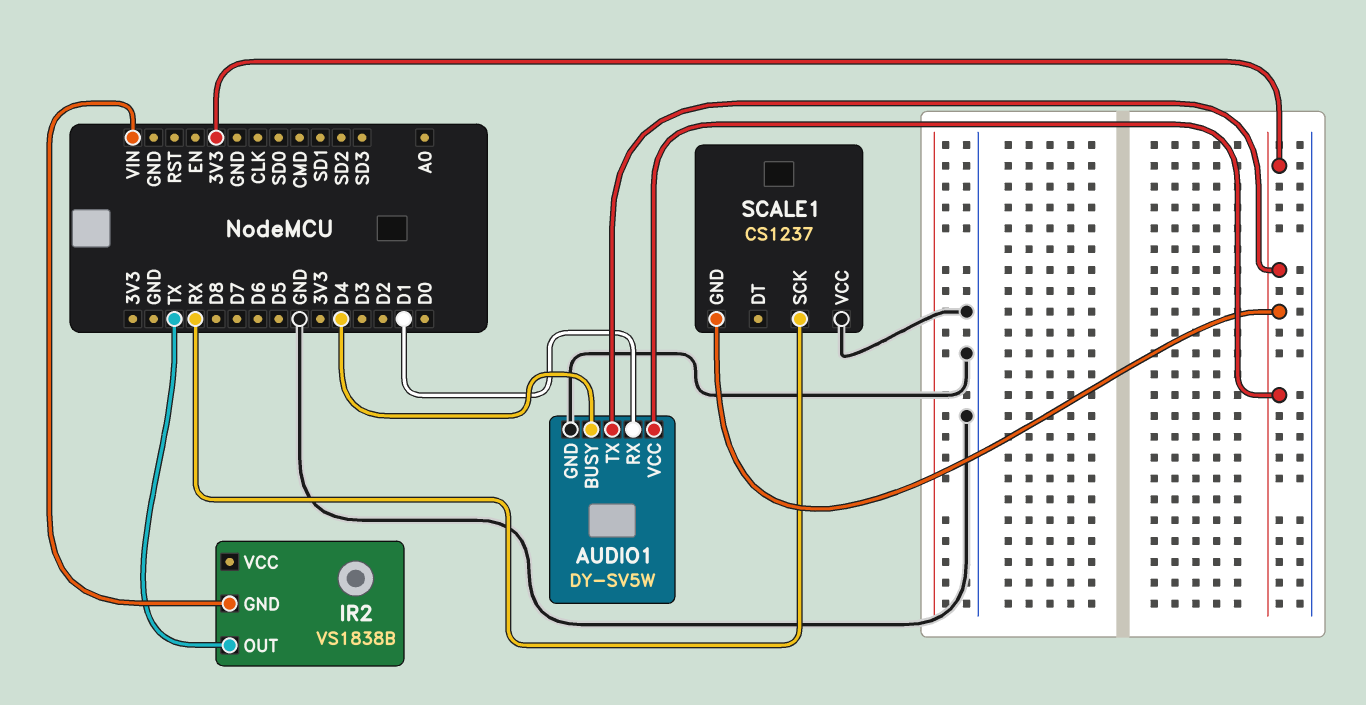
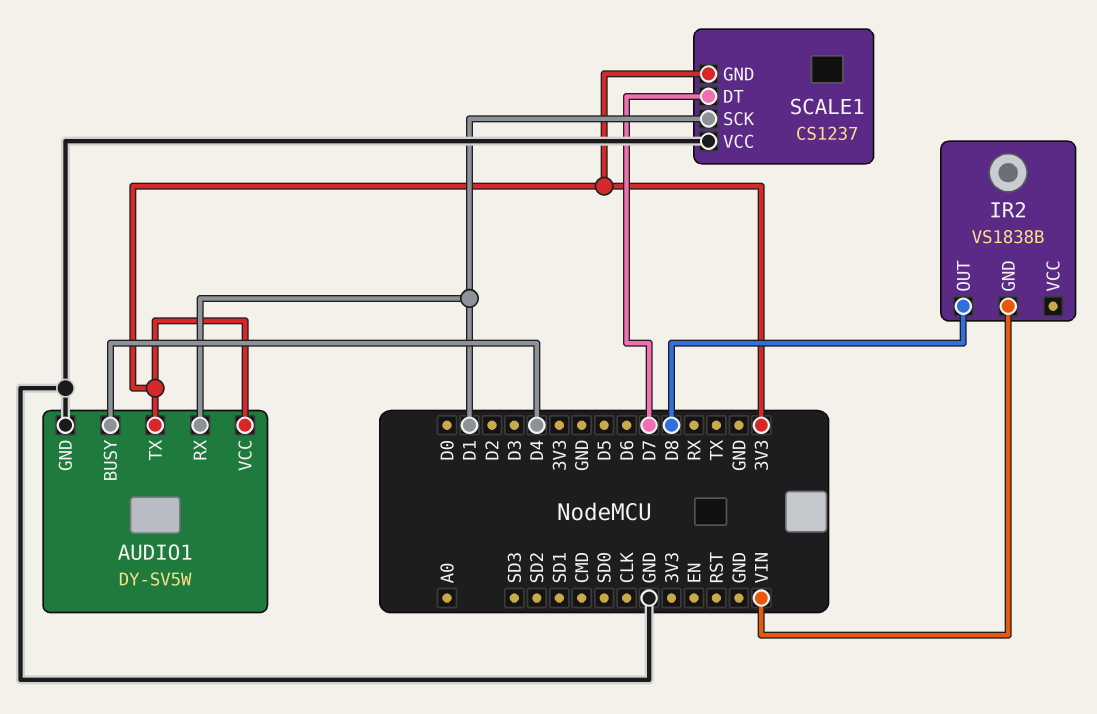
IR2 pin OUT: TX -> D8
SCALE1 pin DT: none -> D7
SCALE1 pin SCK: RX -> D1

